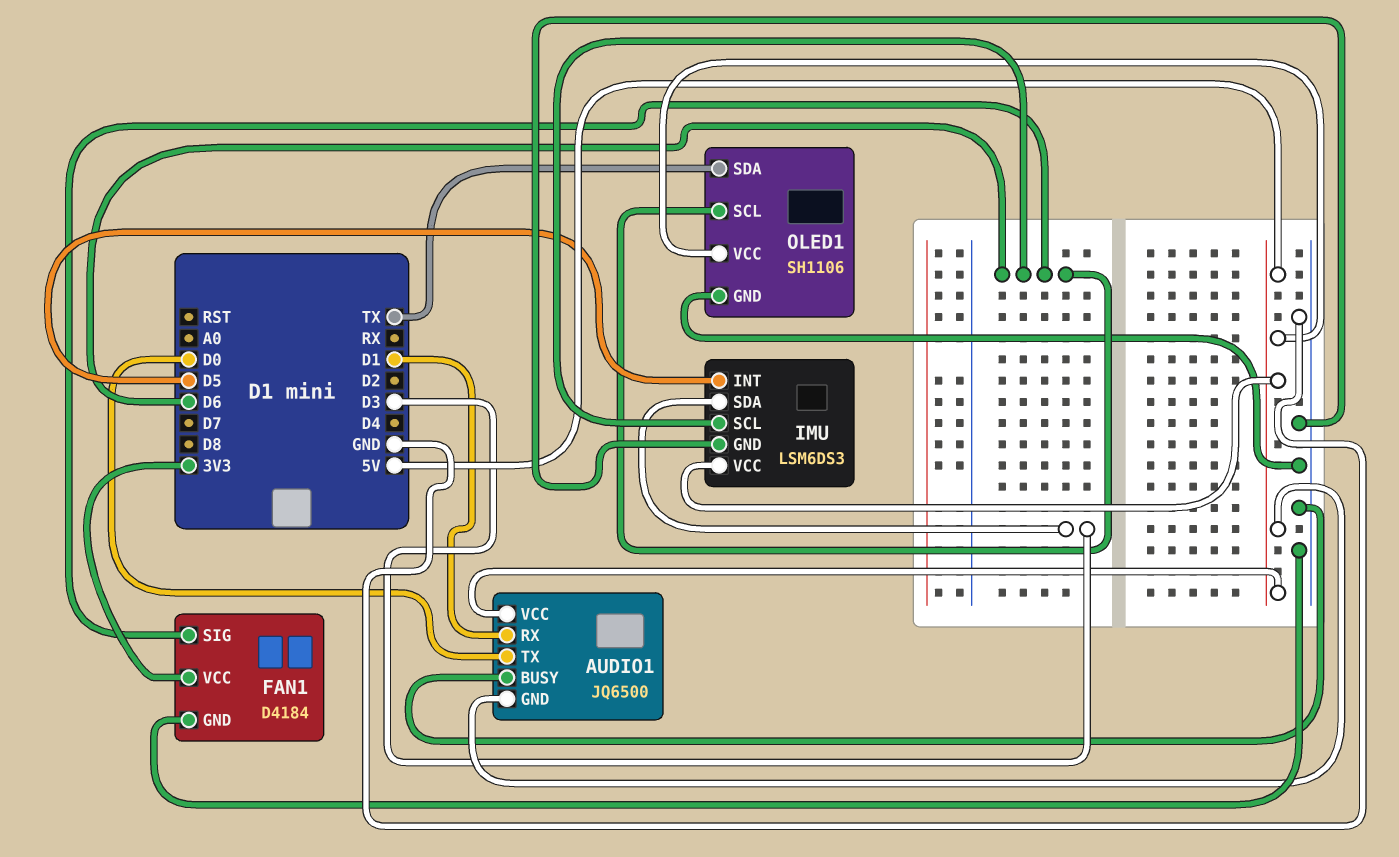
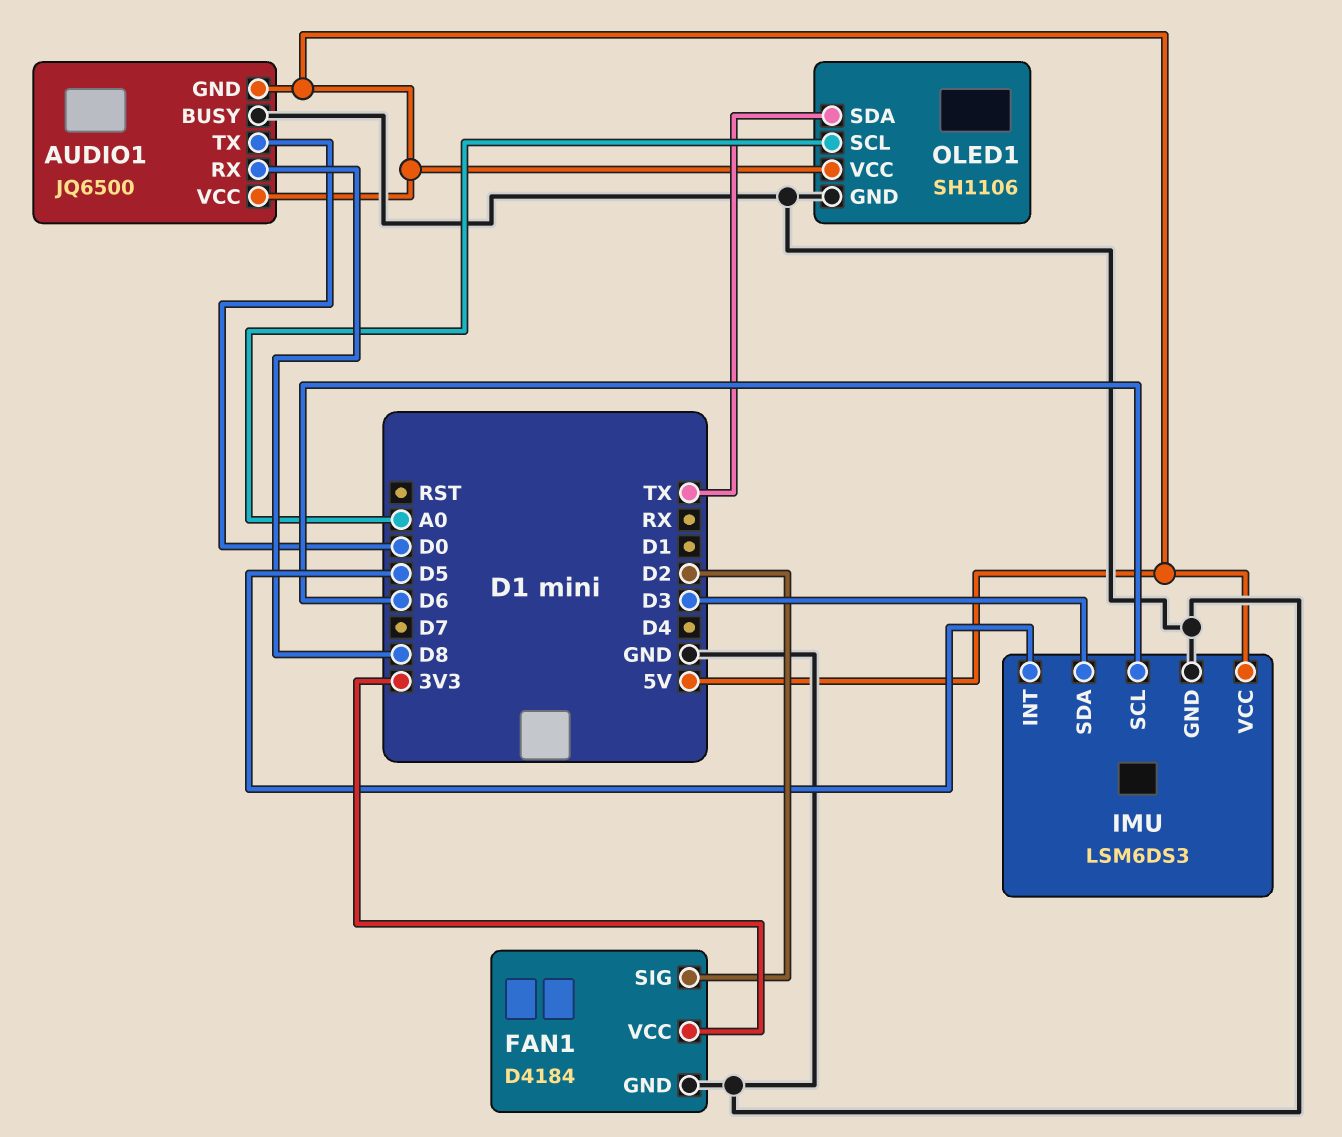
AUDIO1 pin RX: D1 -> D8
FAN1 pin SIG: D6 -> D2
OLED1 pin SCL: D6 -> A0

